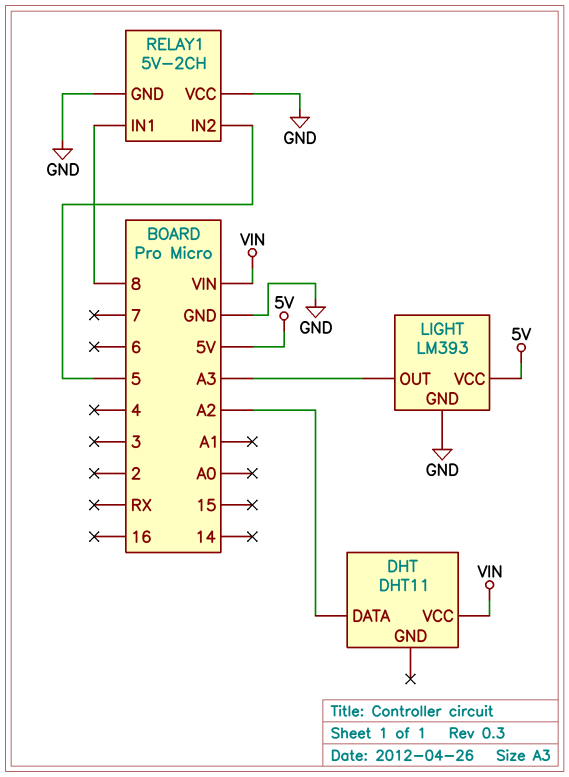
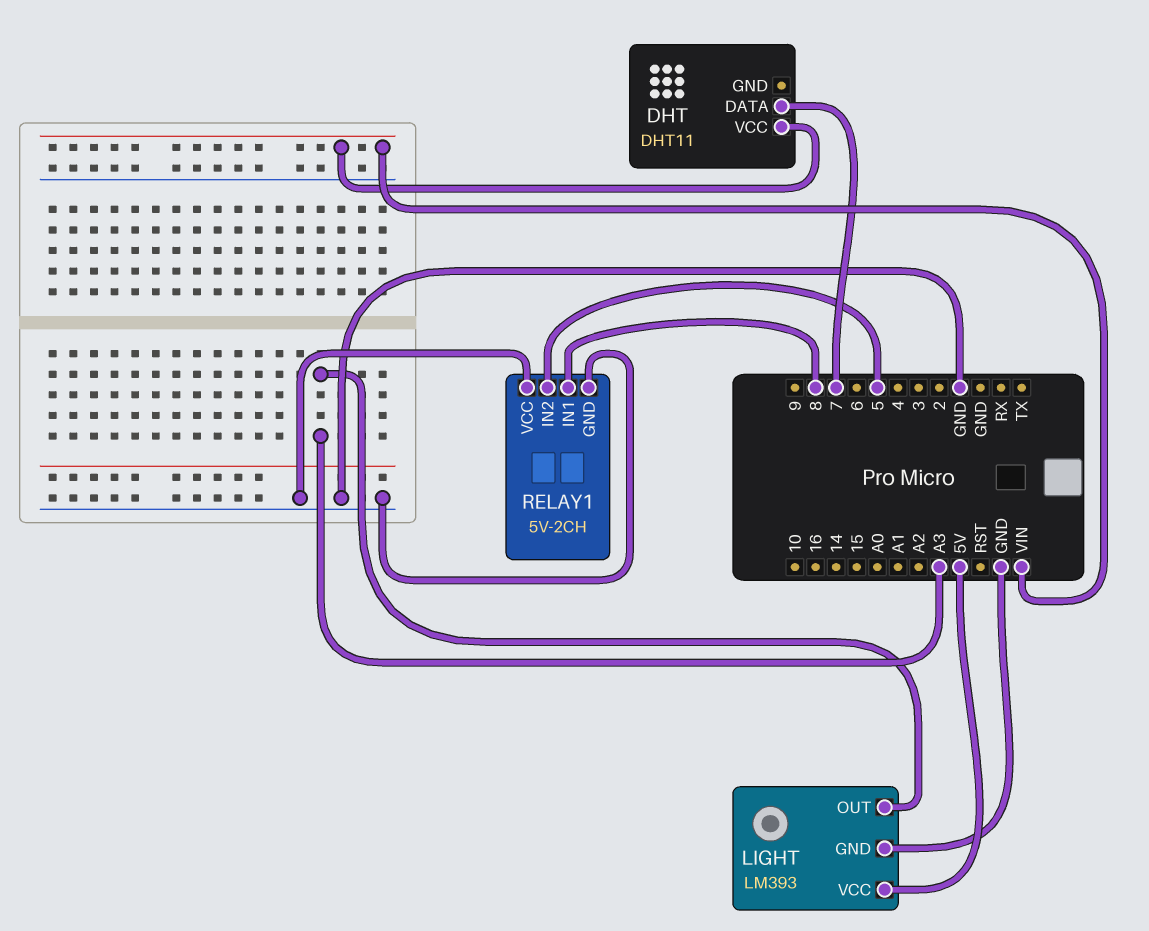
DHT pin DATA: A2 -> 7

